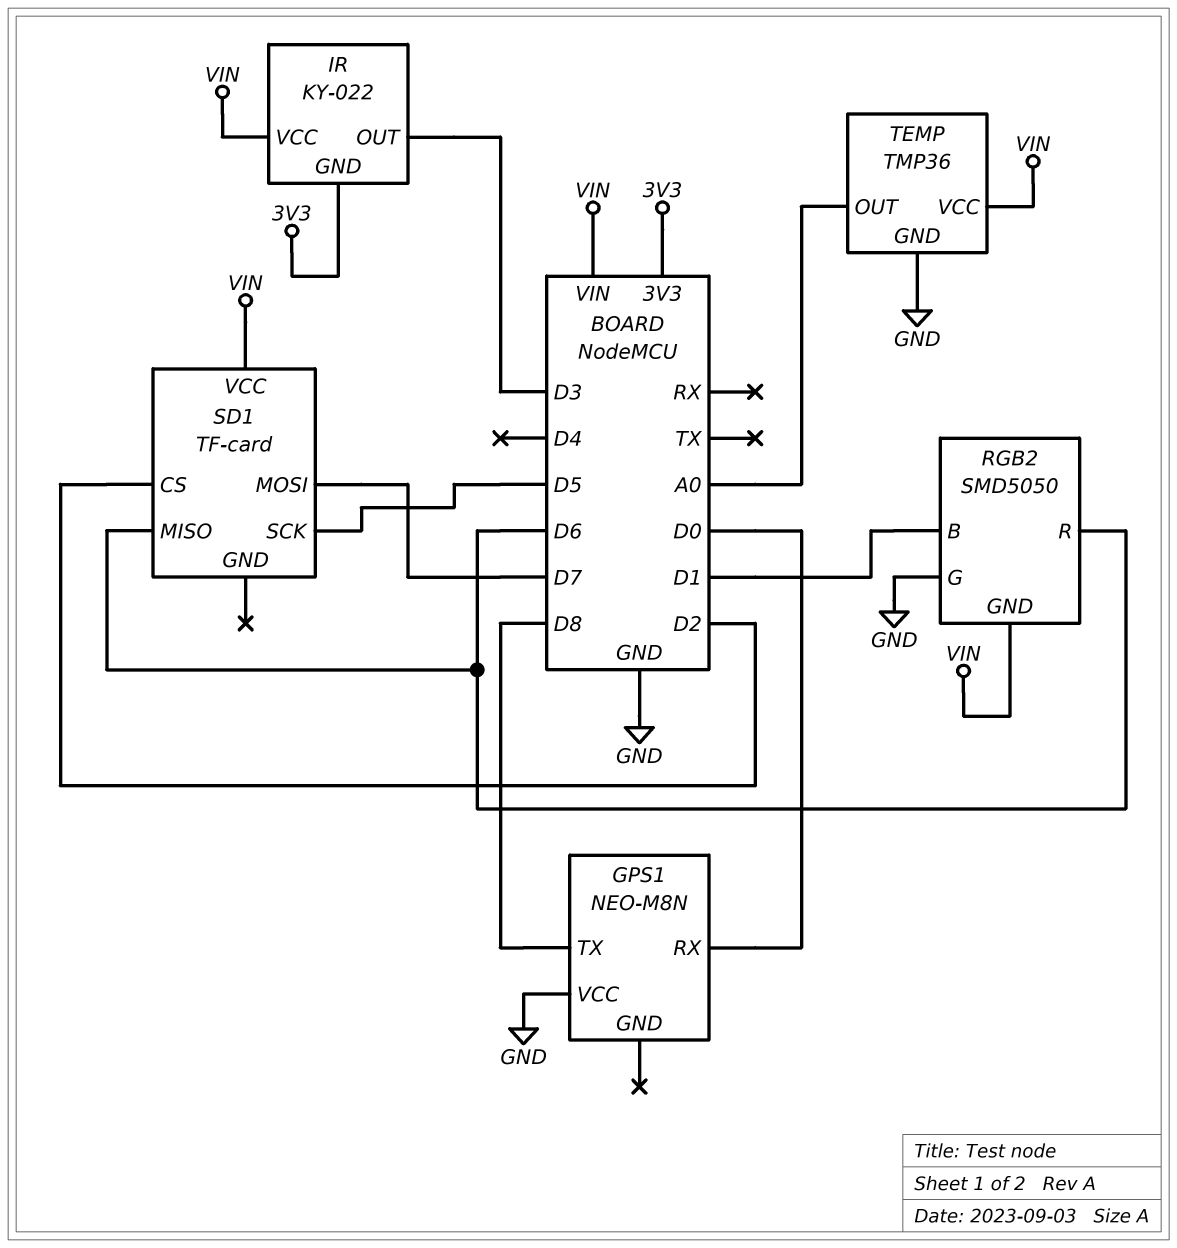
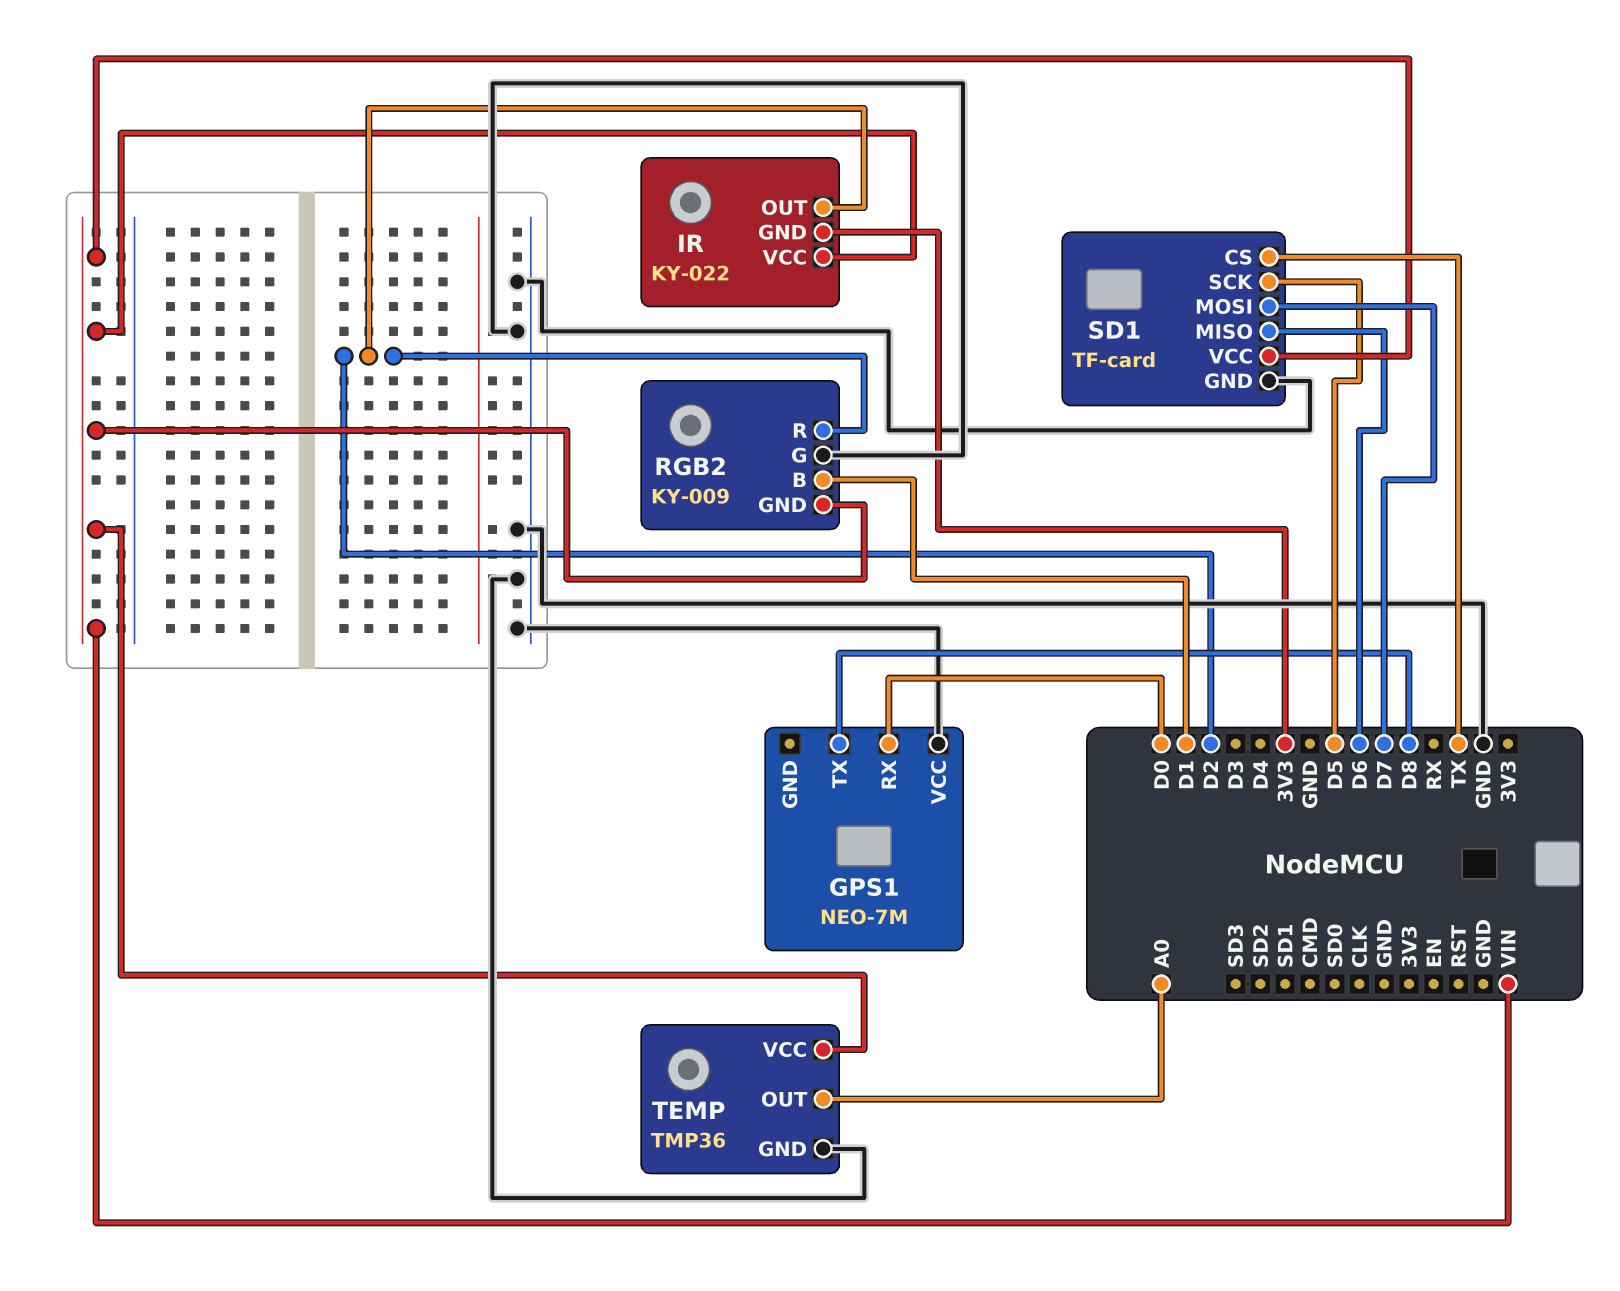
GPS1: NEO-M8N -> NEO-7M
IR pin OUT: D3 -> D2
RGB2: SMD5050 -> KY-009
RGB2 pin R: D6 -> D2
SD1 pin CS: D2 -> TX
SD1 pin GND: none -> GND

